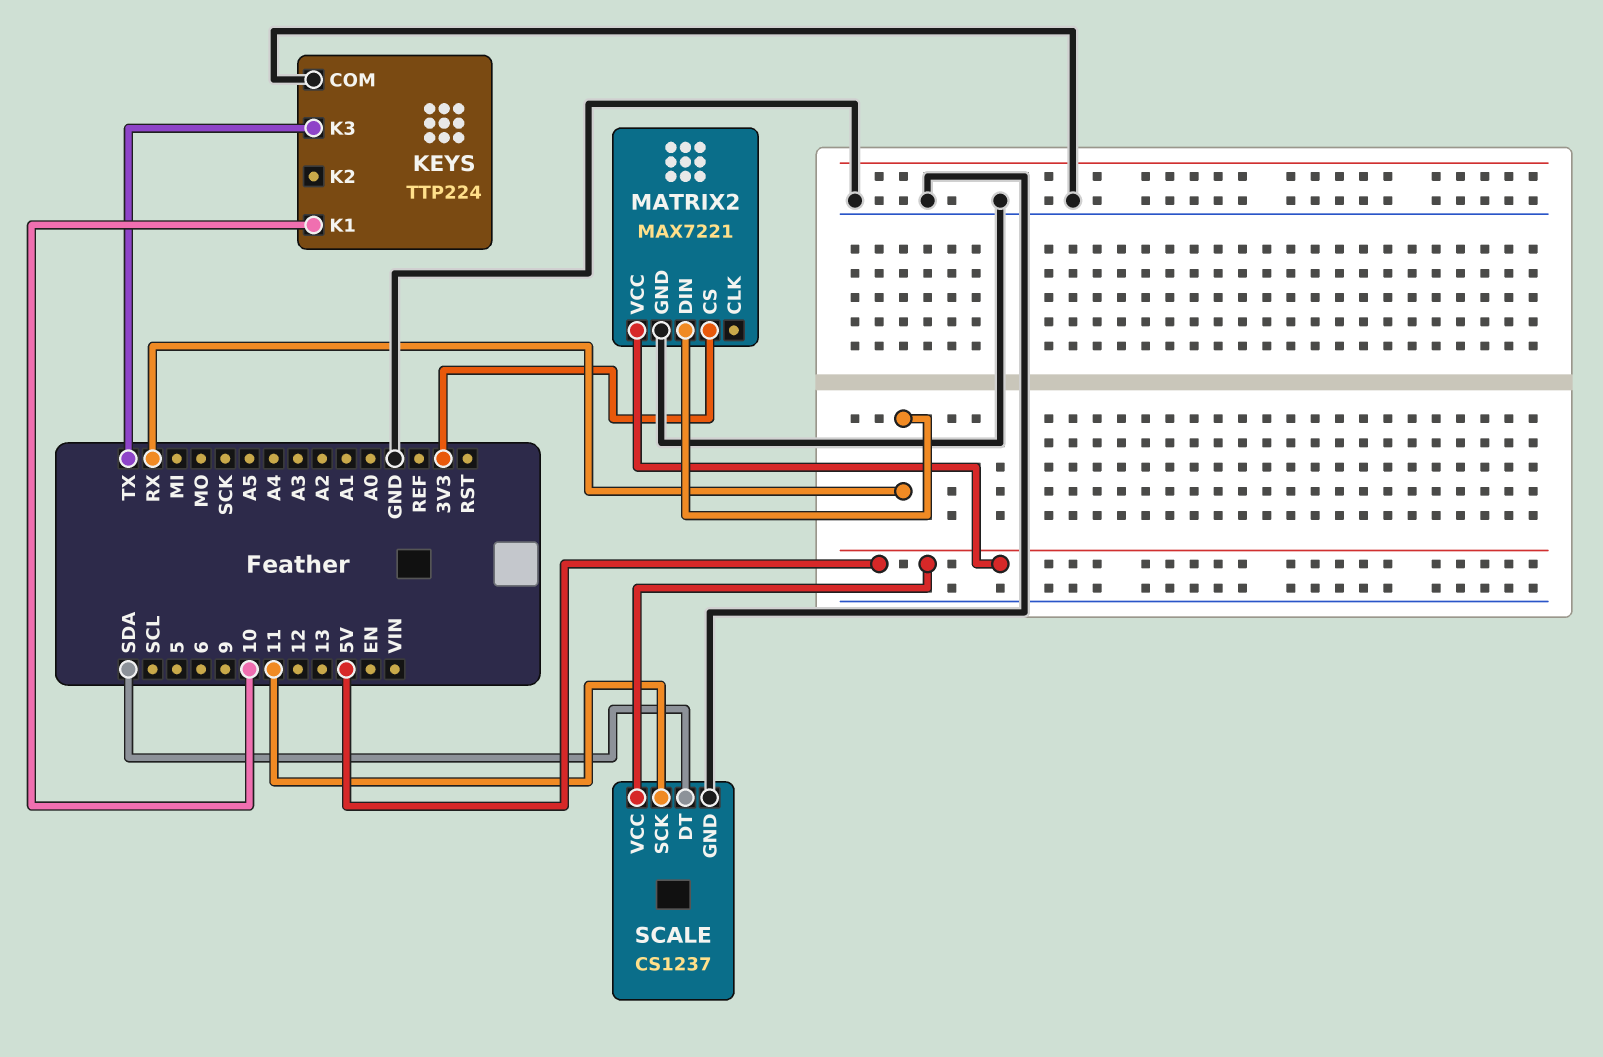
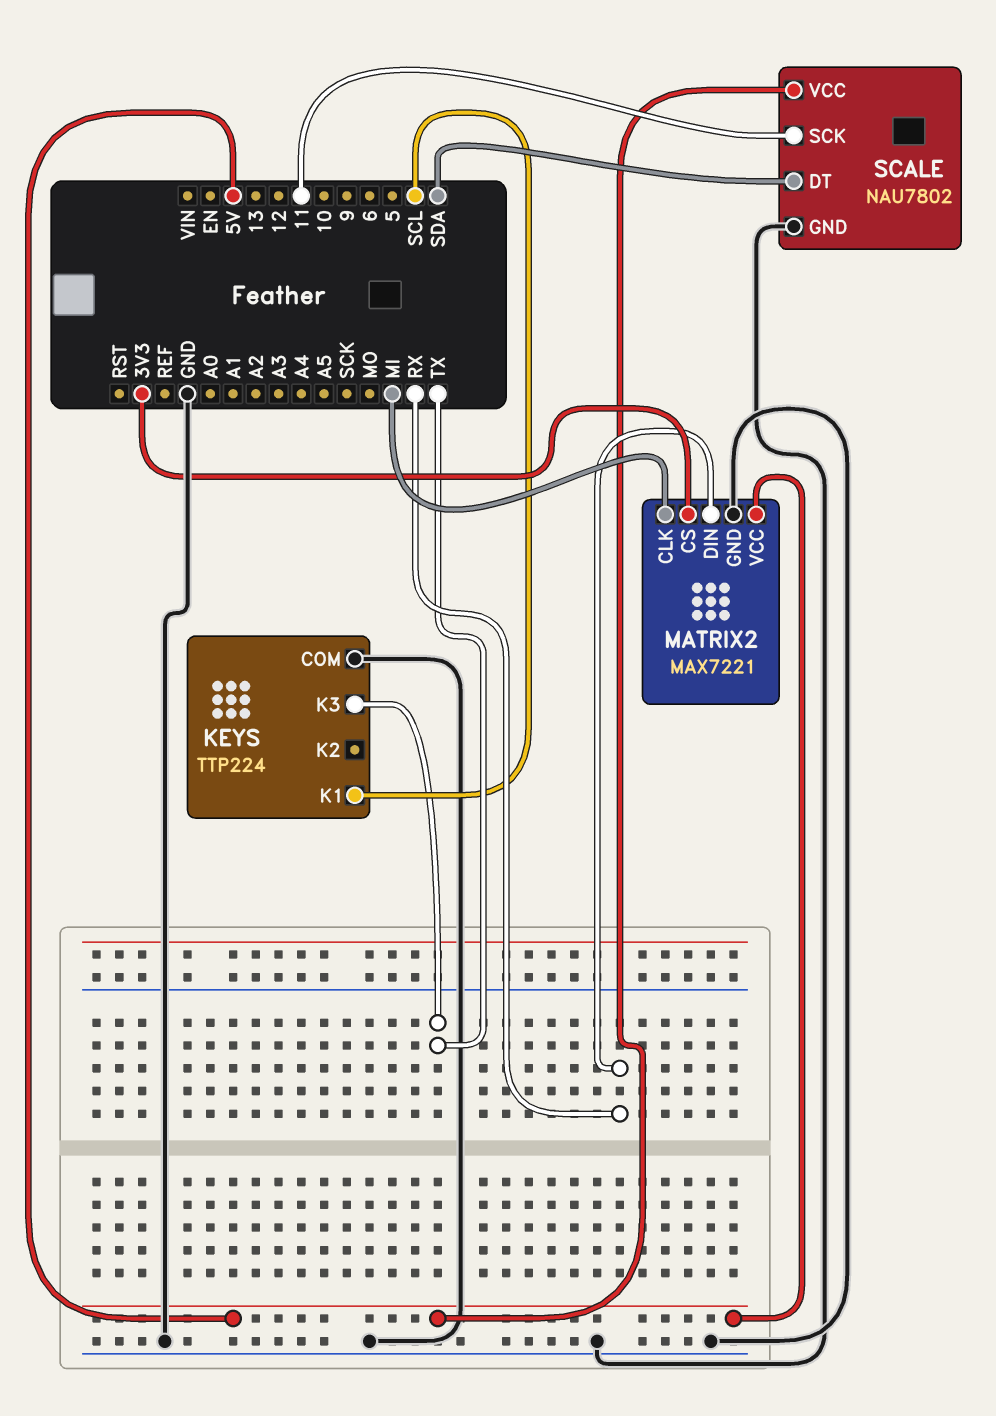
KEYS pin K1: 10 -> SCL
MATRIX2 pin CLK: none -> MI
SCALE: CS1237 -> NAU7802

